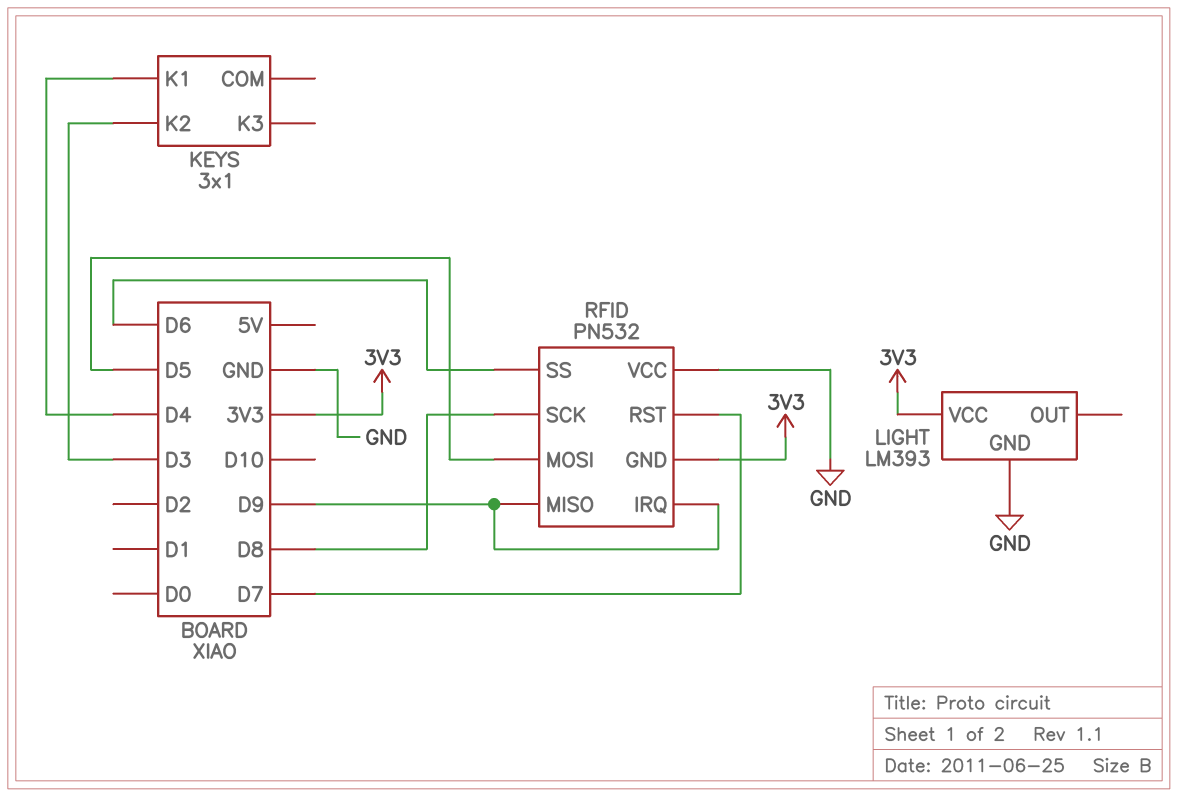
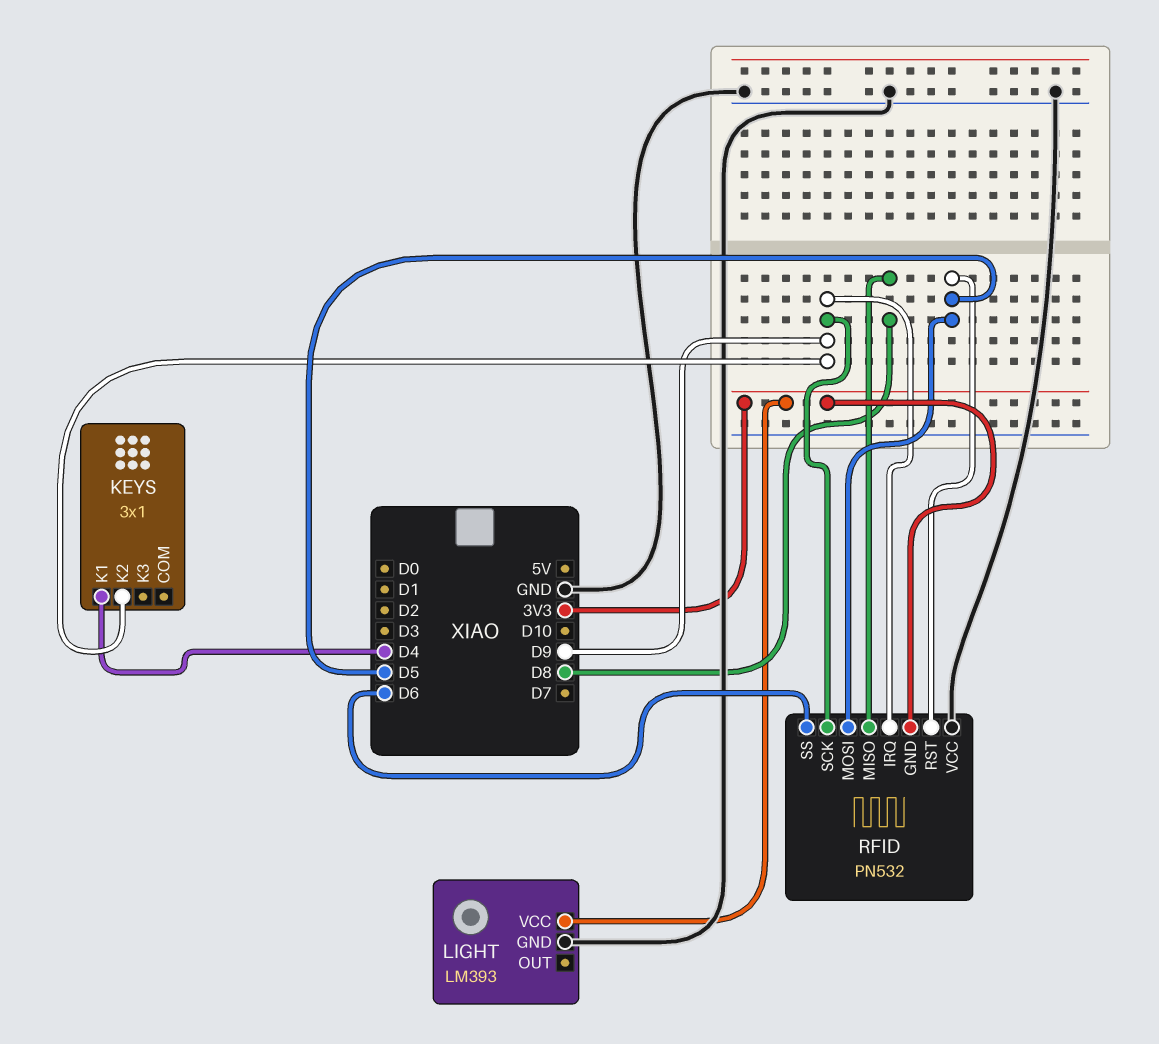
KEYS pin K2: D3 -> D9
RFID pin MISO: D9 -> D8
RFID pin RST: D7 -> D5
RFID pin SCK: D8 -> D9

